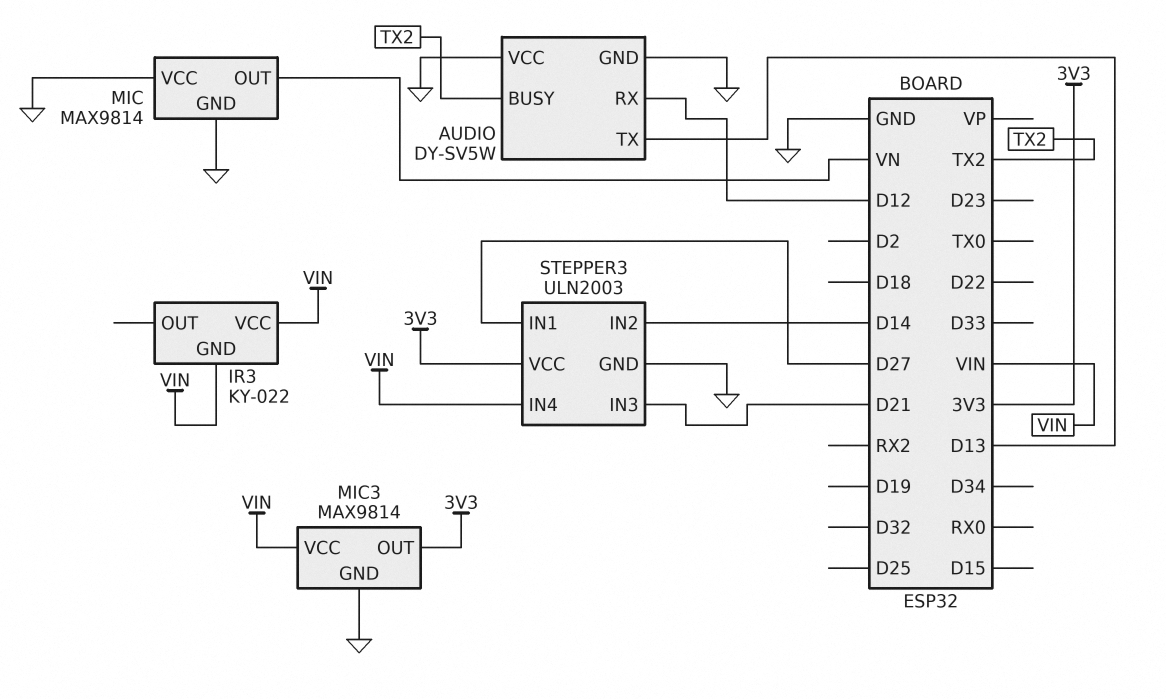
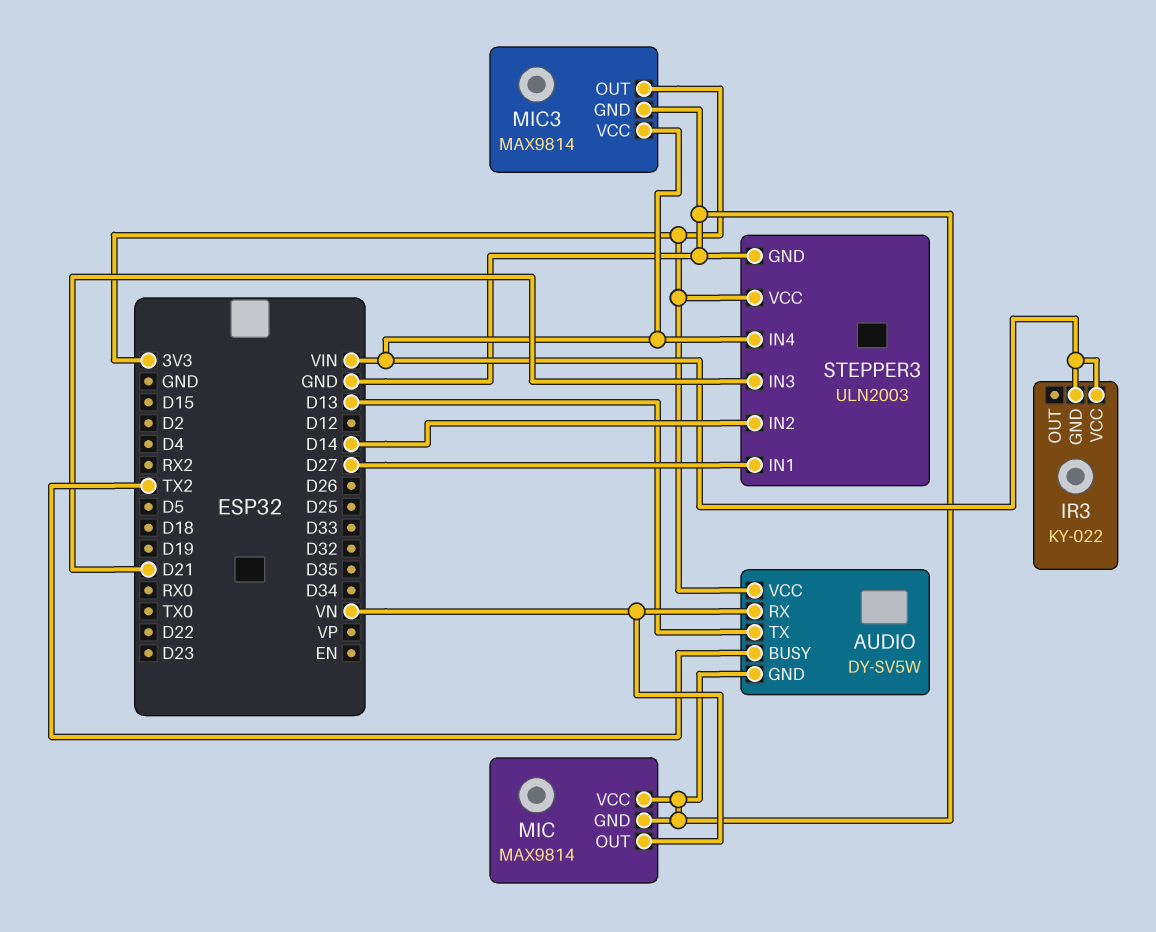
AUDIO pin RX: D12 -> VN
AUDIO pin VCC: GND -> 3V3

